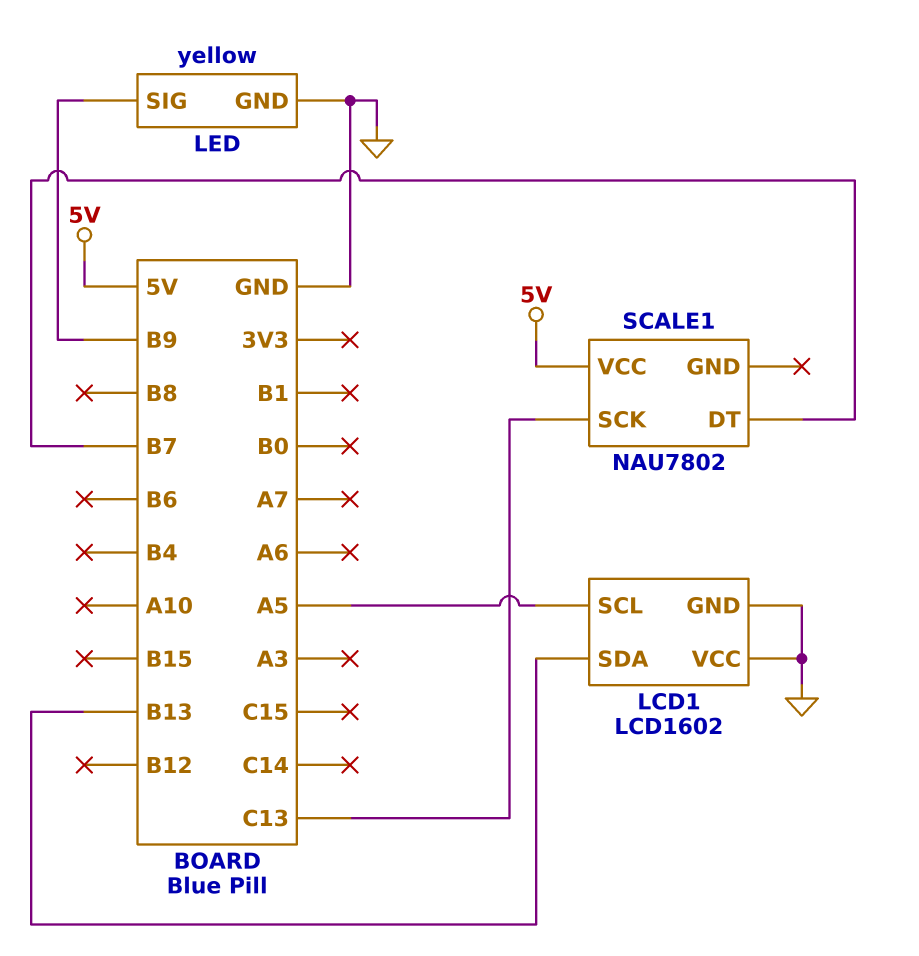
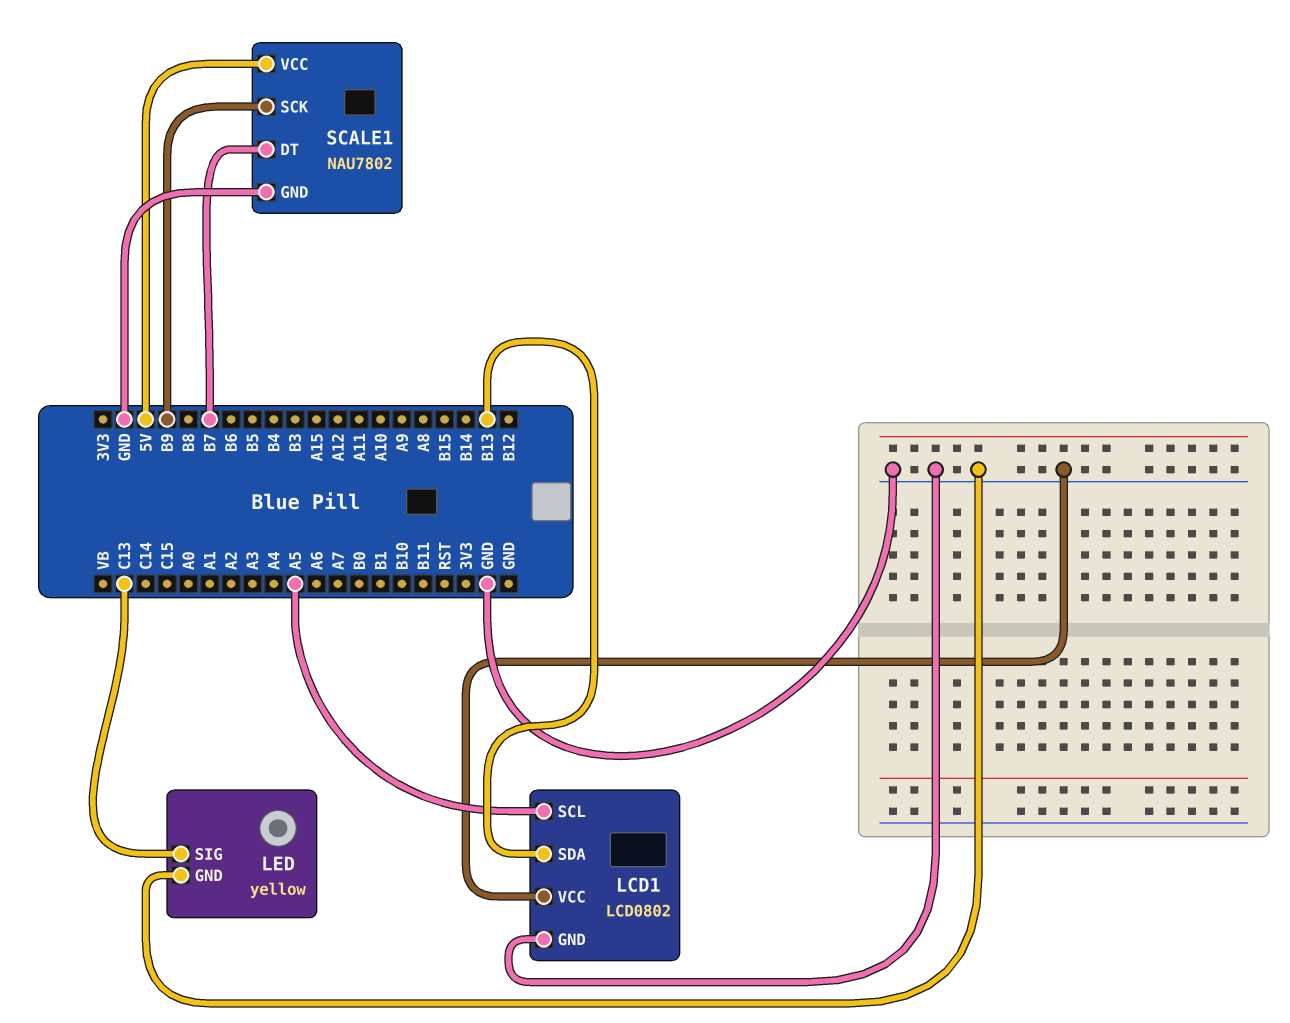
LCD1: LCD1602 -> LCD0802
LED pin SIG: B9 -> C13
SCALE1 pin GND: none -> GND
SCALE1 pin SCK: C13 -> B9

